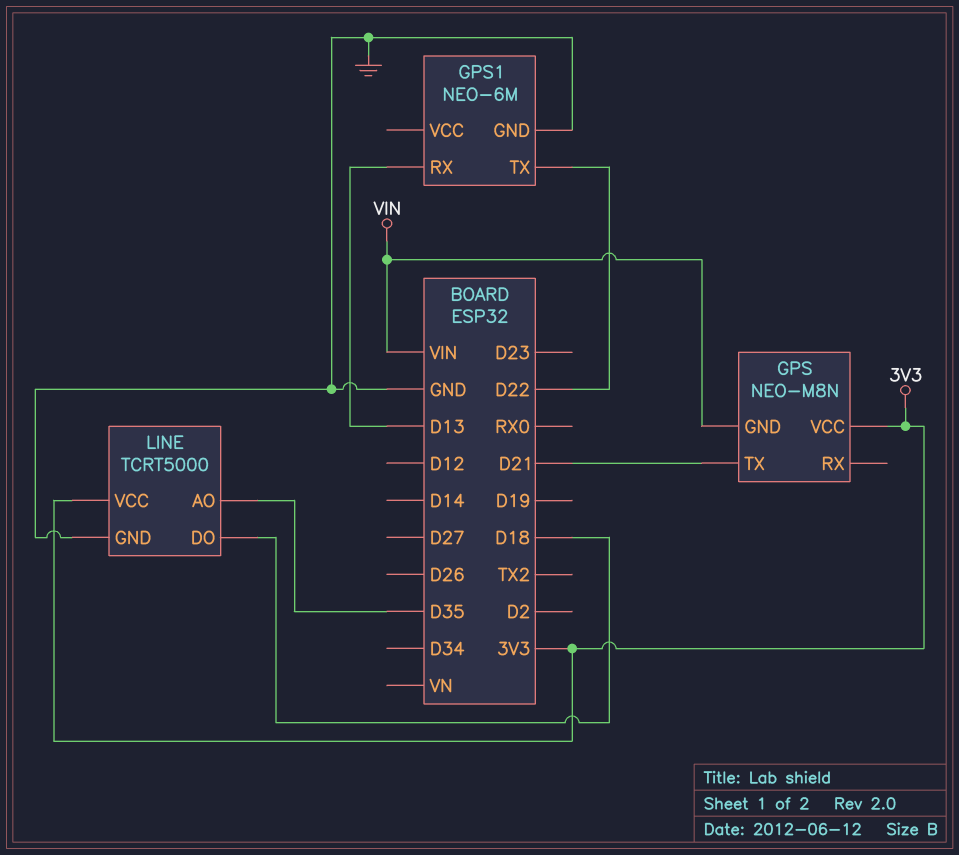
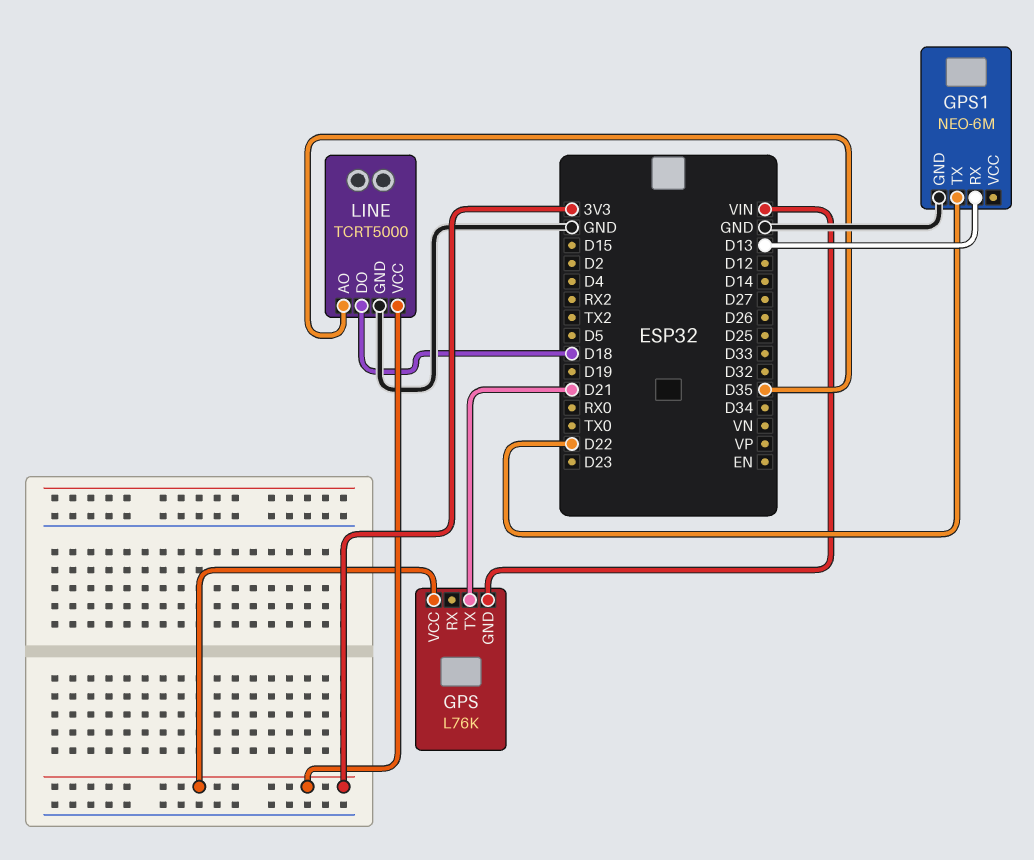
GPS: NEO-M8N -> L76K

